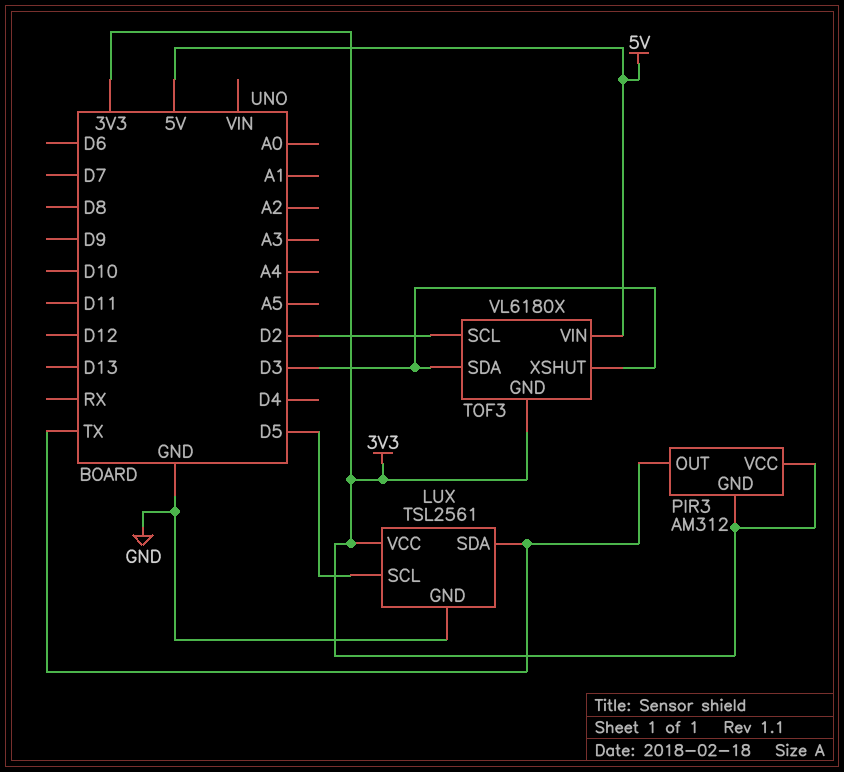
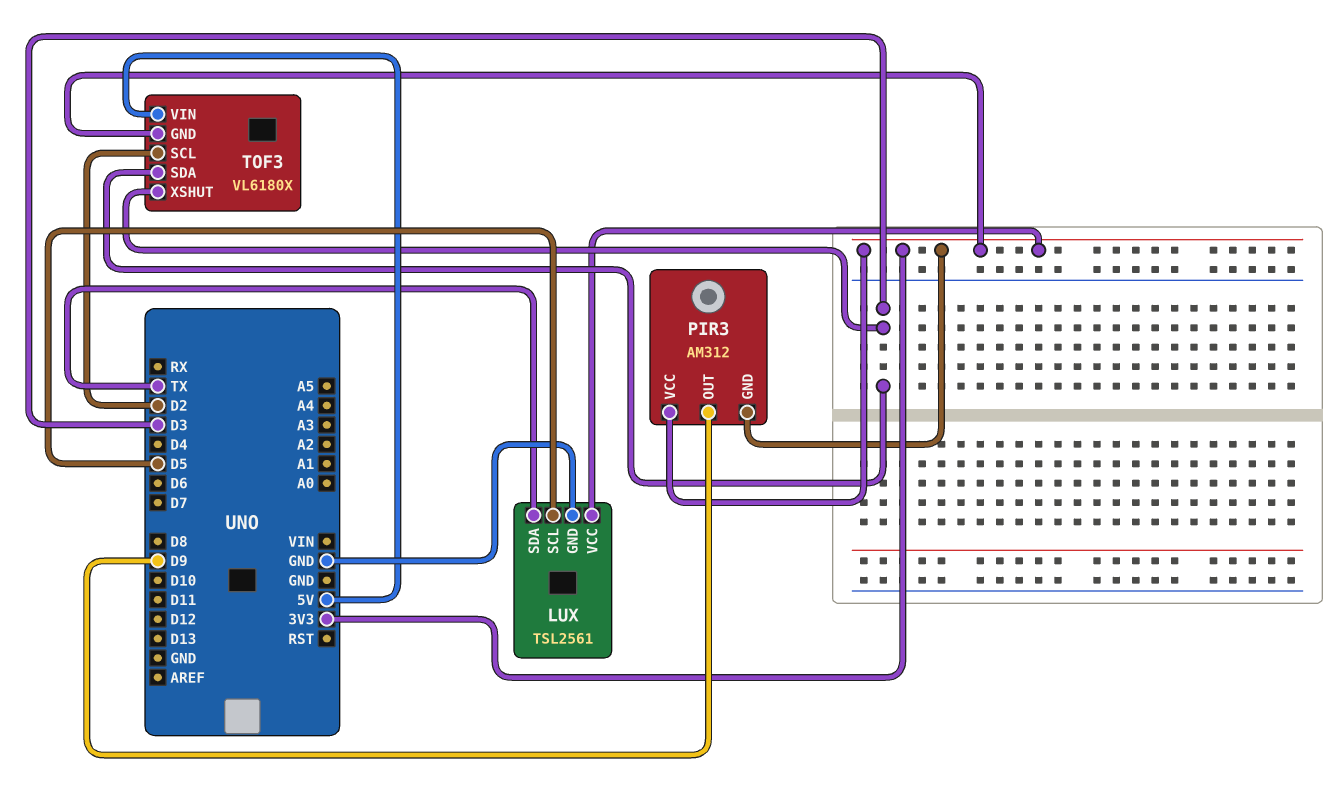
PIR3 pin OUT: TX -> D9

